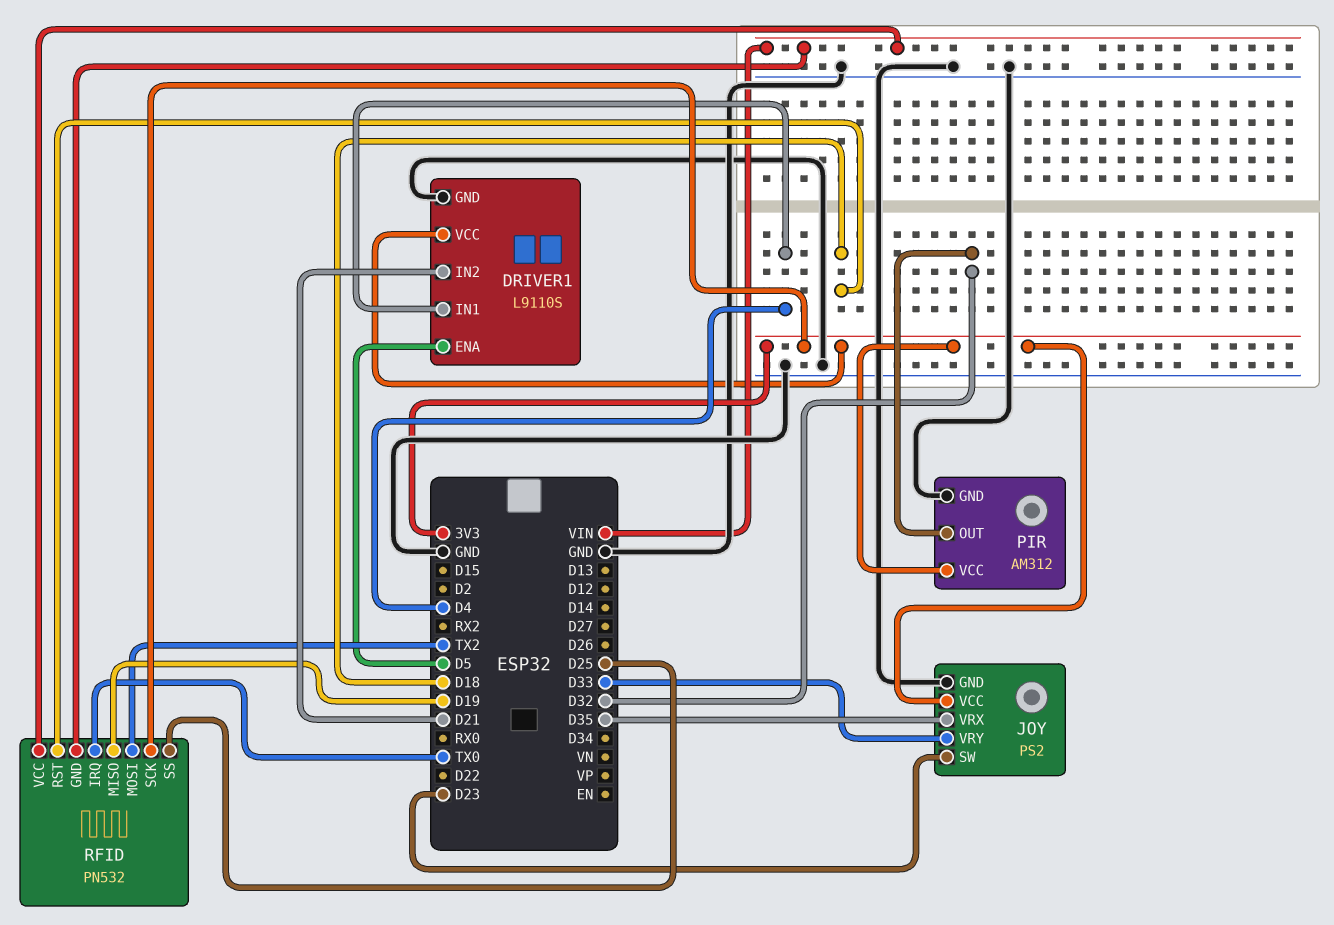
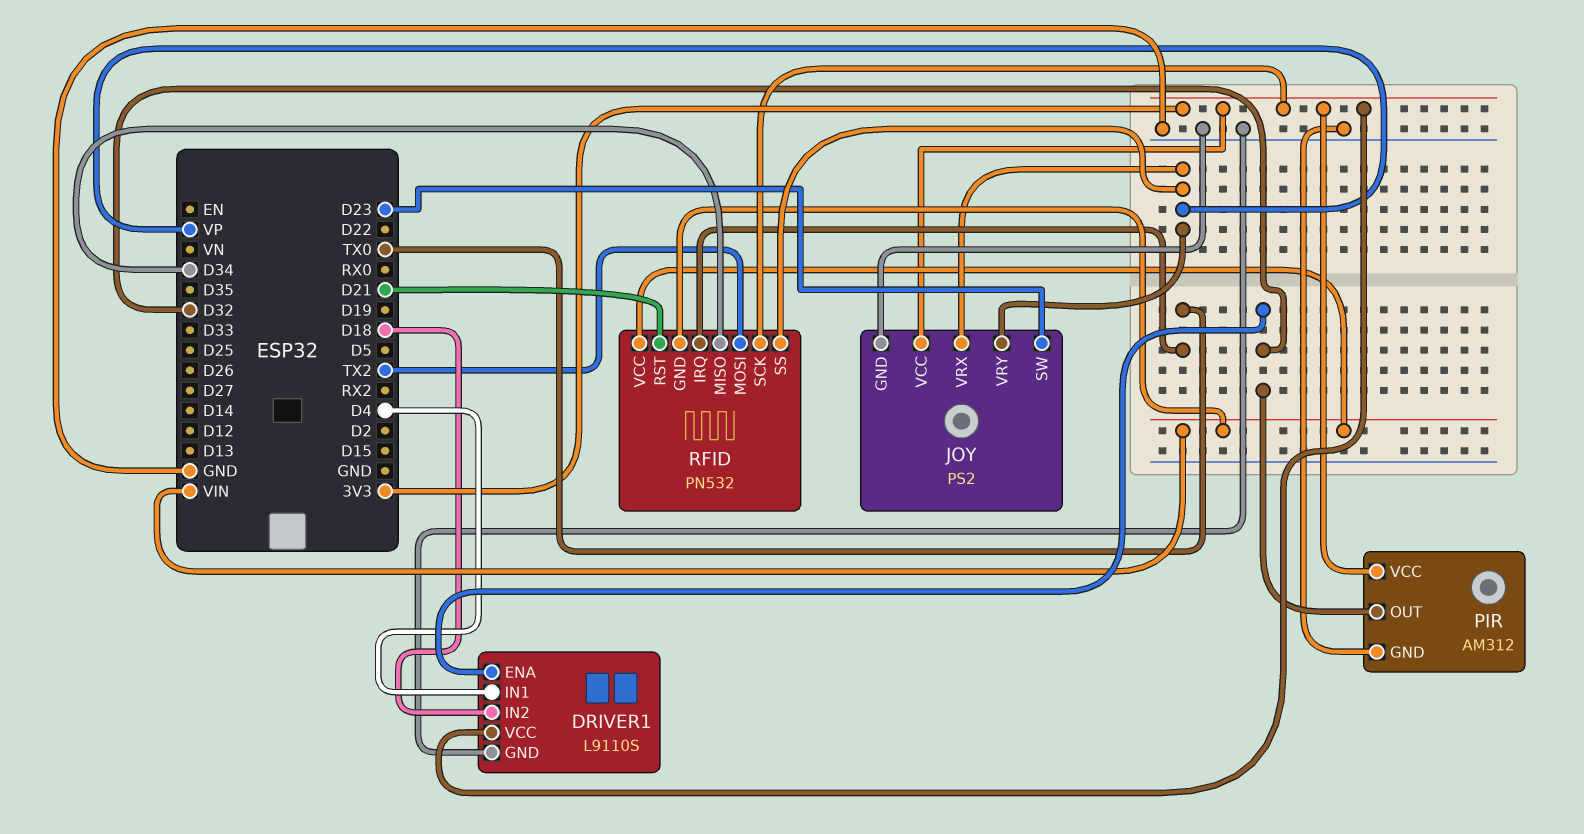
DRIVER1 pin ENA: D5 -> D32
DRIVER1 pin IN2: D21 -> D18
JOY pin VRX: D35 -> VP
JOY pin VRY: D33 -> VP
RFID pin MISO: D19 -> D34
RFID pin RST: D18 -> D21
RFID pin SS: D25 -> VP

